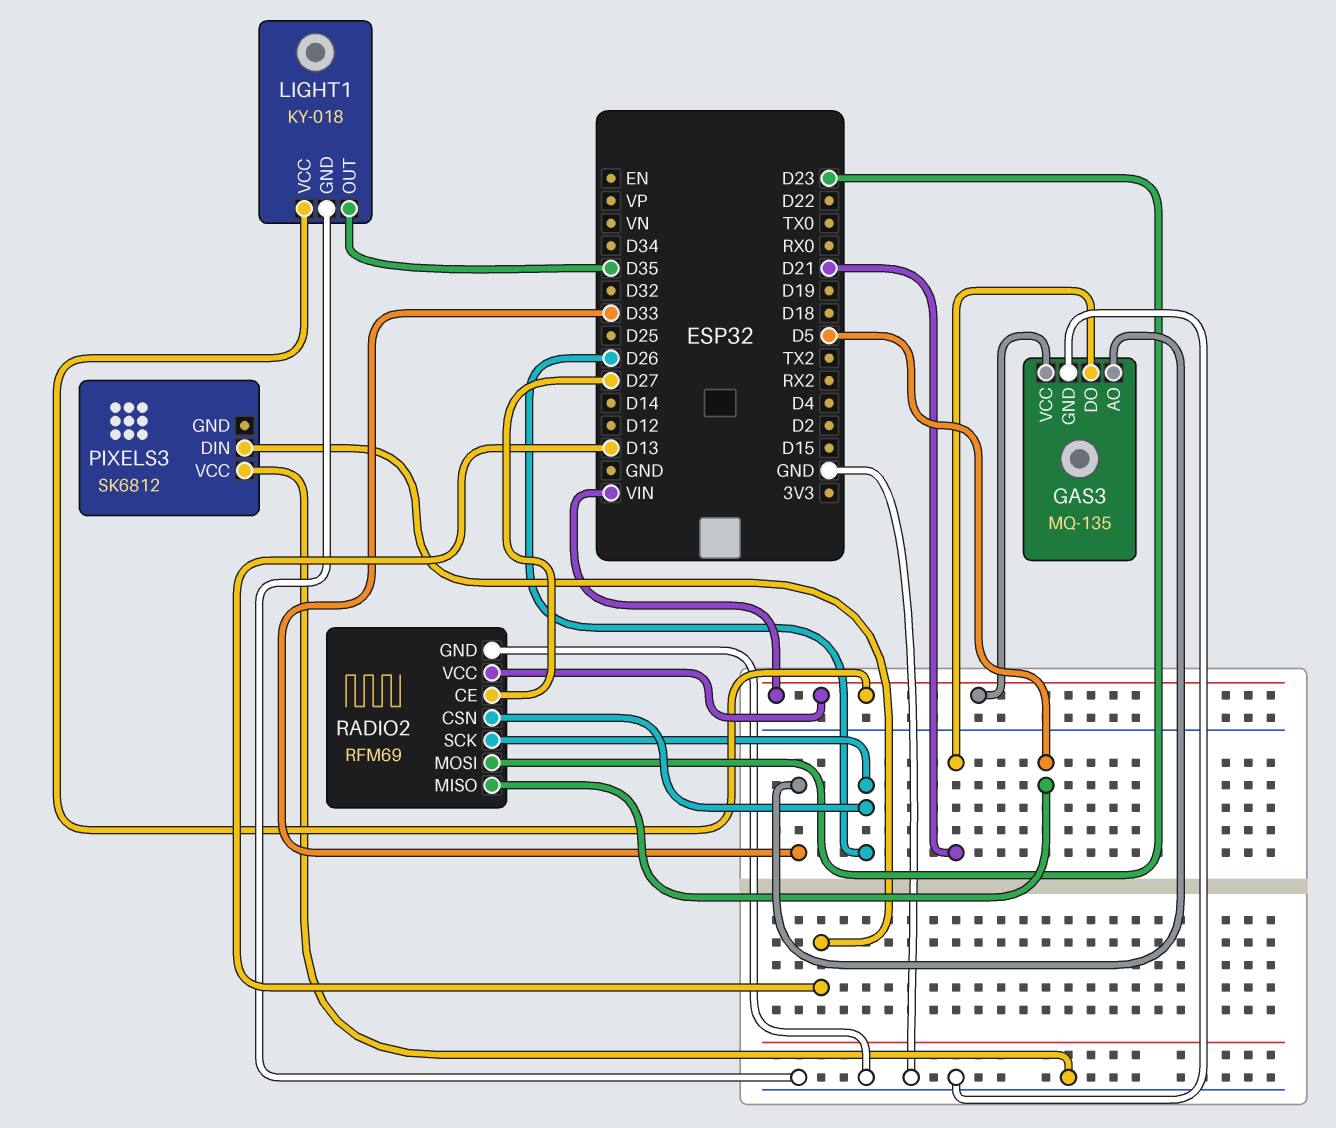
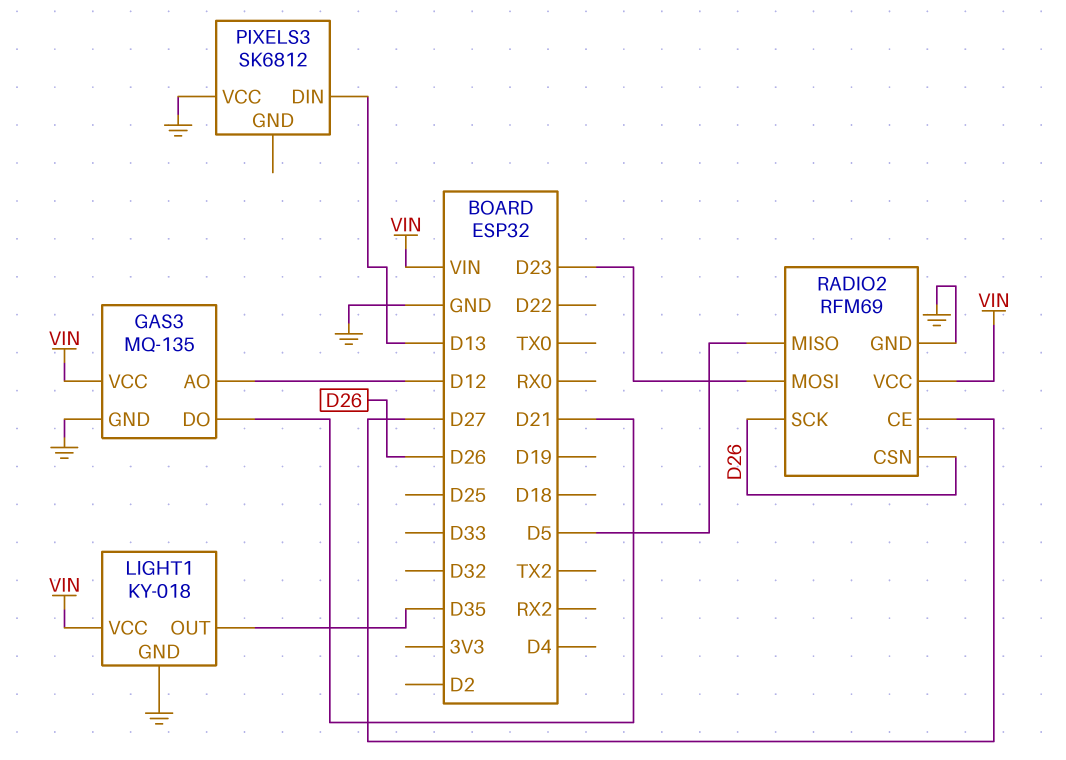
GAS3 pin AO: D33 -> D12

